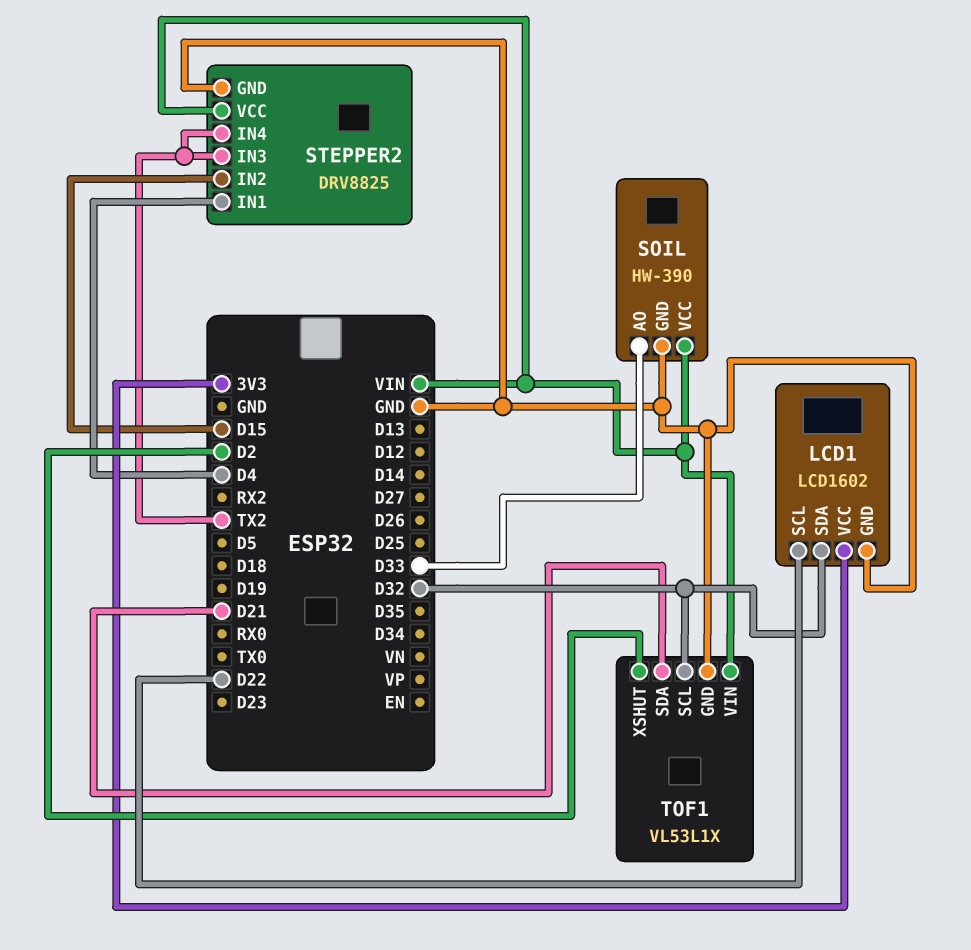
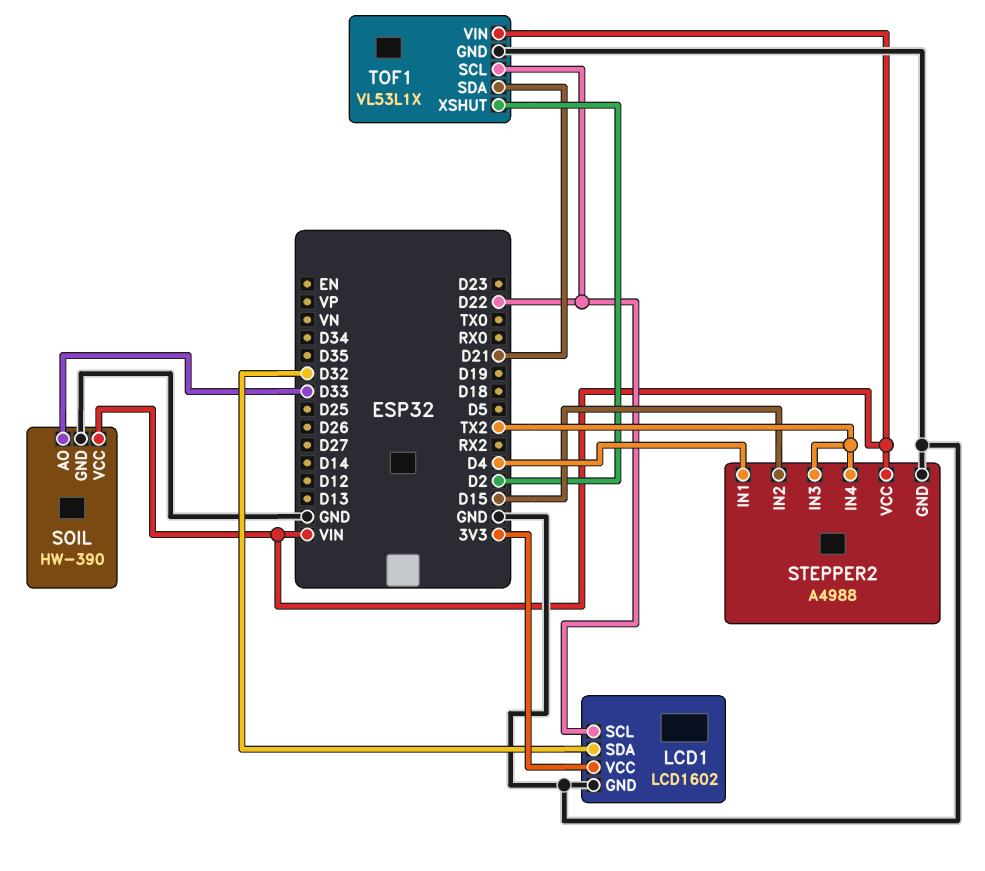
STEPPER2: DRV8825 -> A4988
TOF1 pin SCL: D32 -> D22

